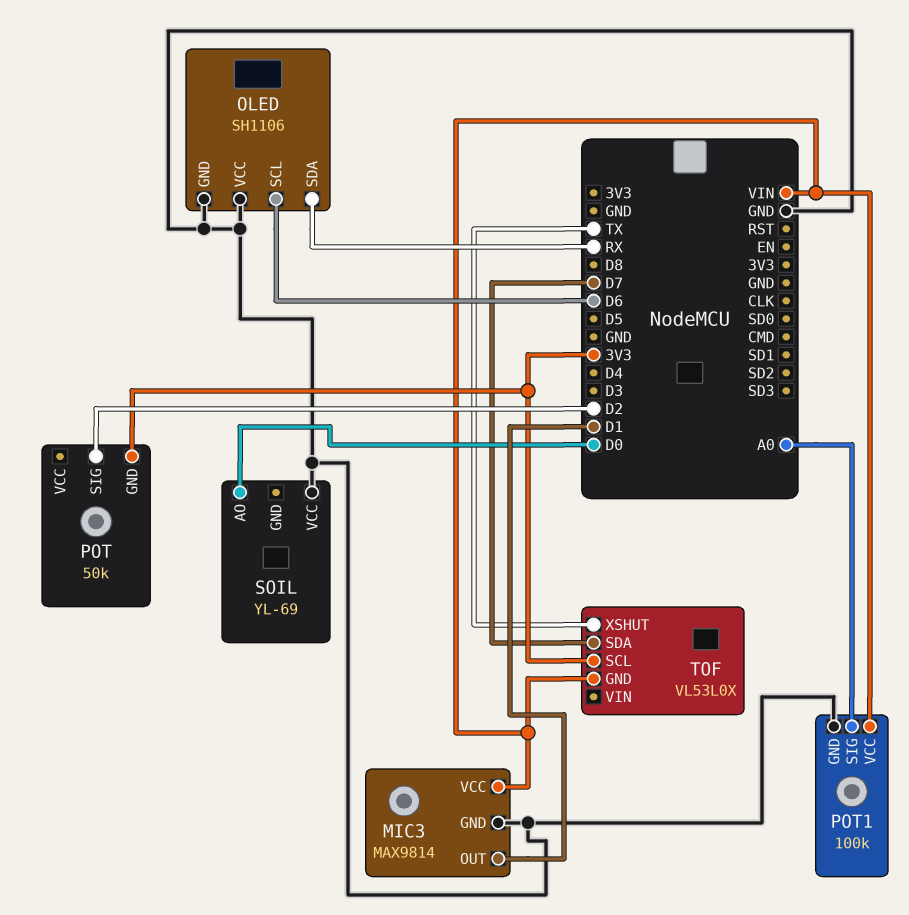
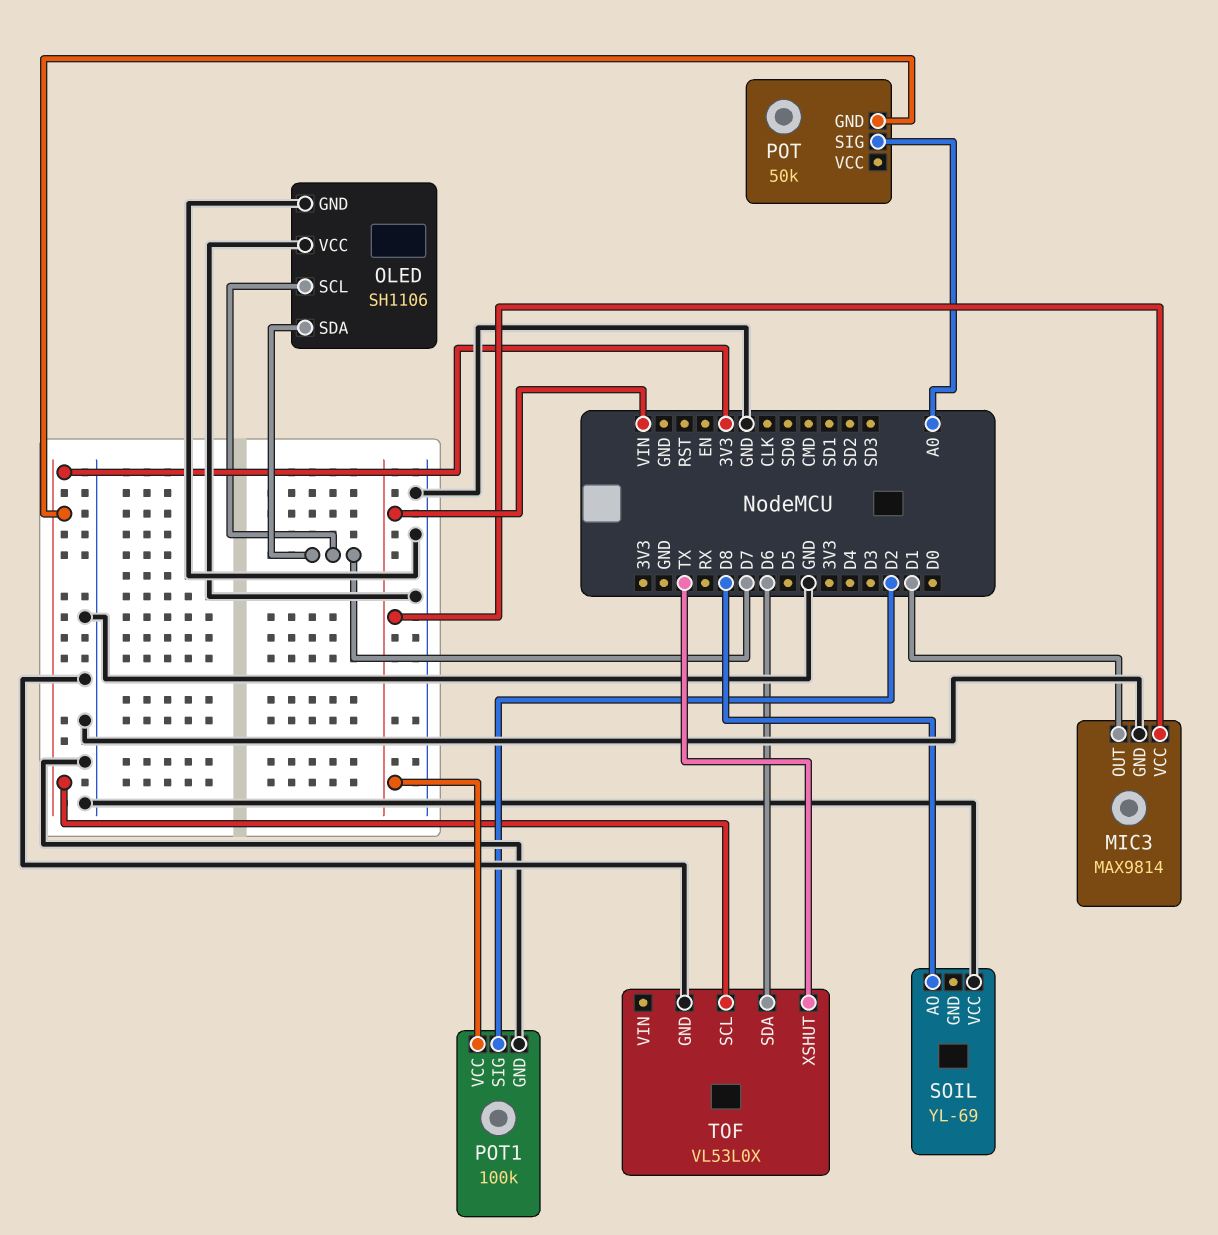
OLED pin SCL: D6 -> D7
OLED pin SDA: RX -> D7
POT pin SIG: D2 -> A0
POT1 pin SIG: A0 -> D2
SOIL pin AO: D0 -> D8
TOF pin GND: VIN -> GND
TOF pin SDA: D7 -> D6

